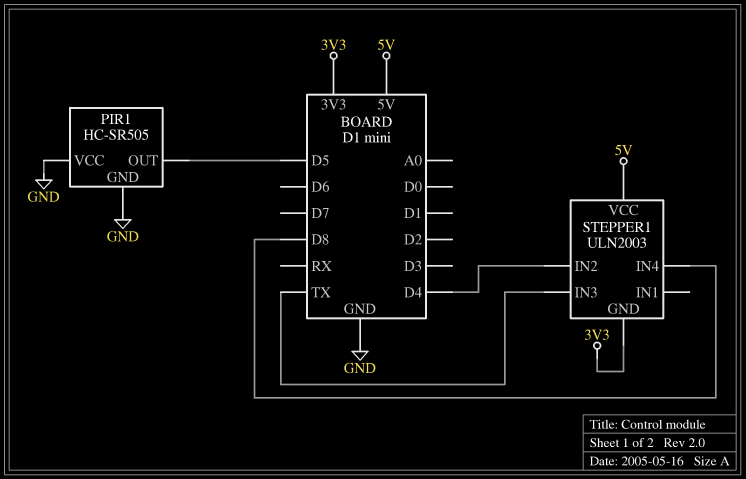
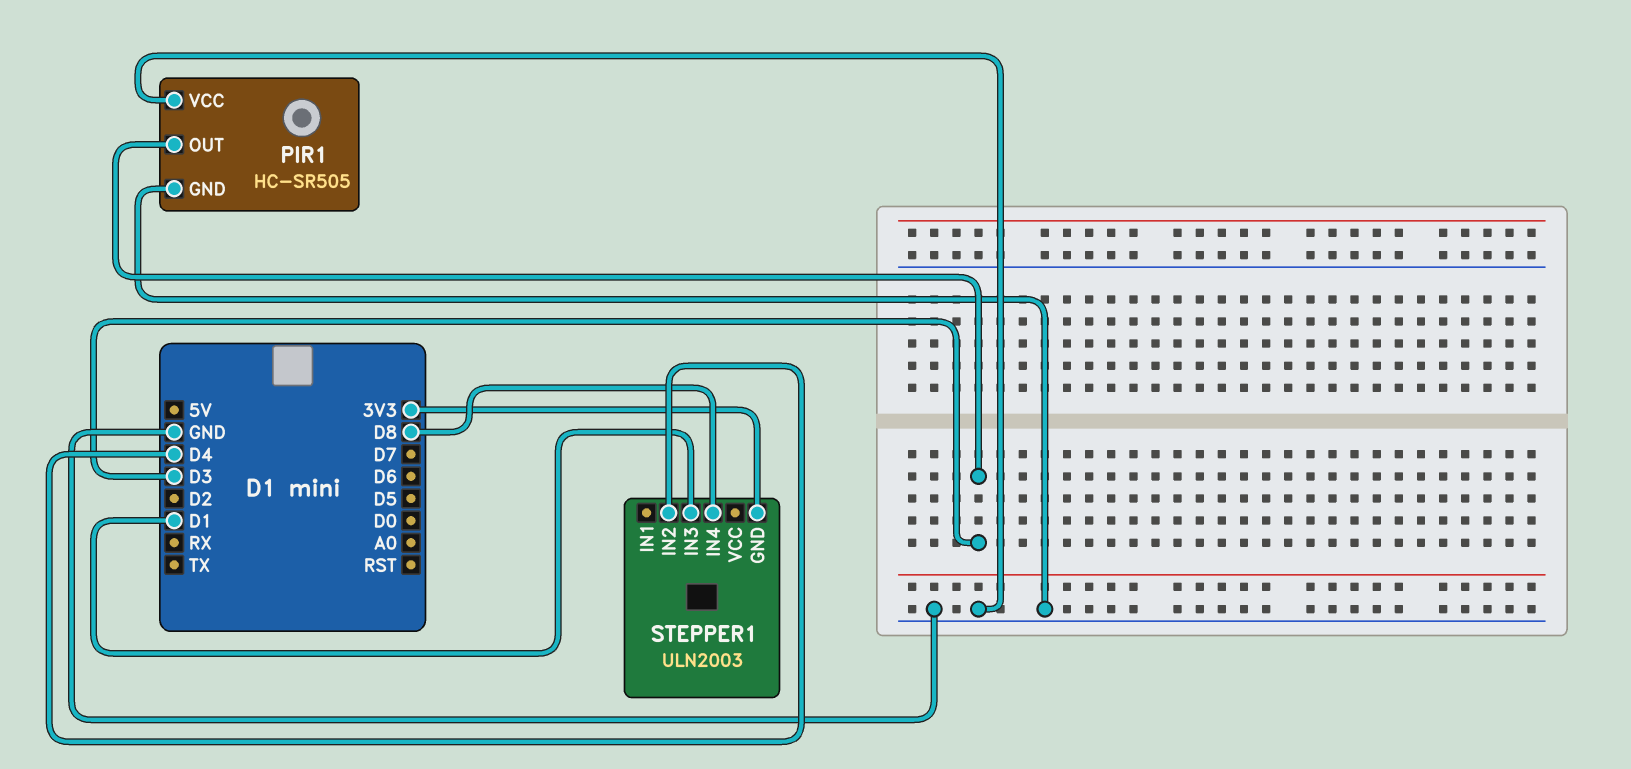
PIR1 pin OUT: D5 -> D3
STEPPER1 pin IN3: TX -> D1
STEPPER1 pin VCC: 5V -> none

